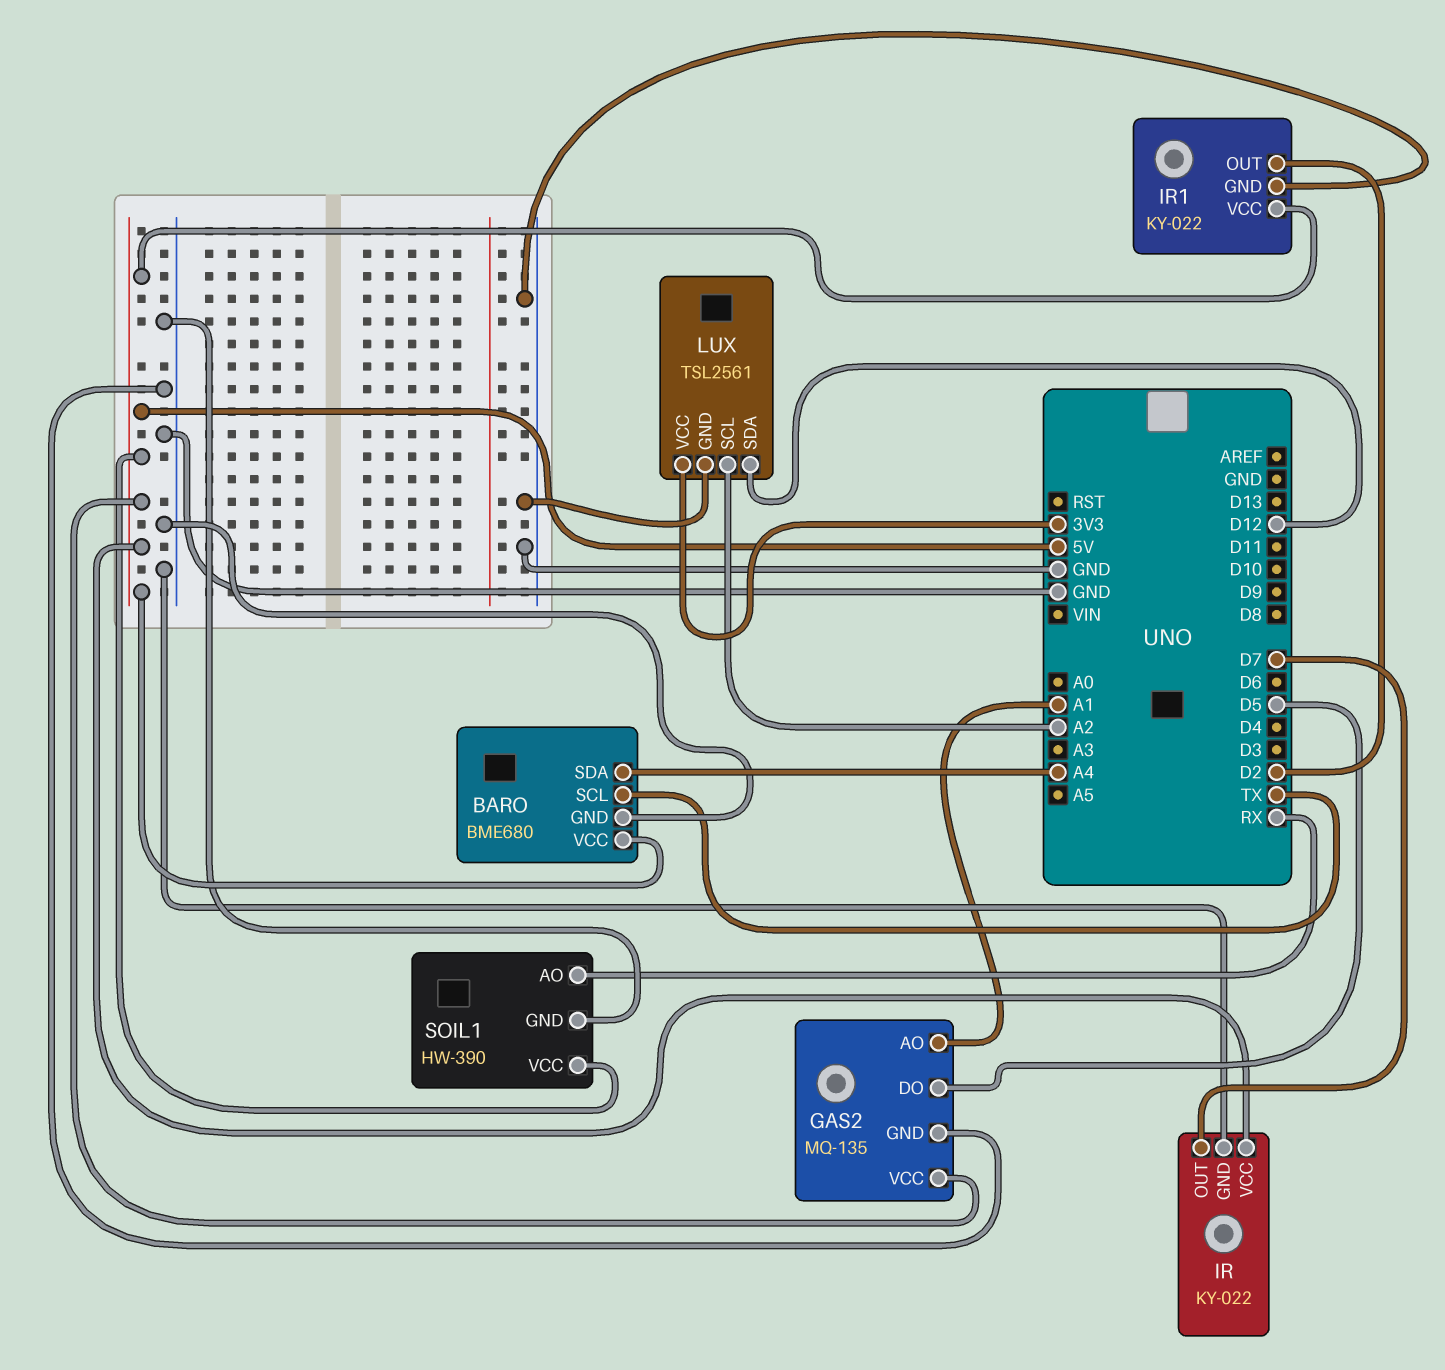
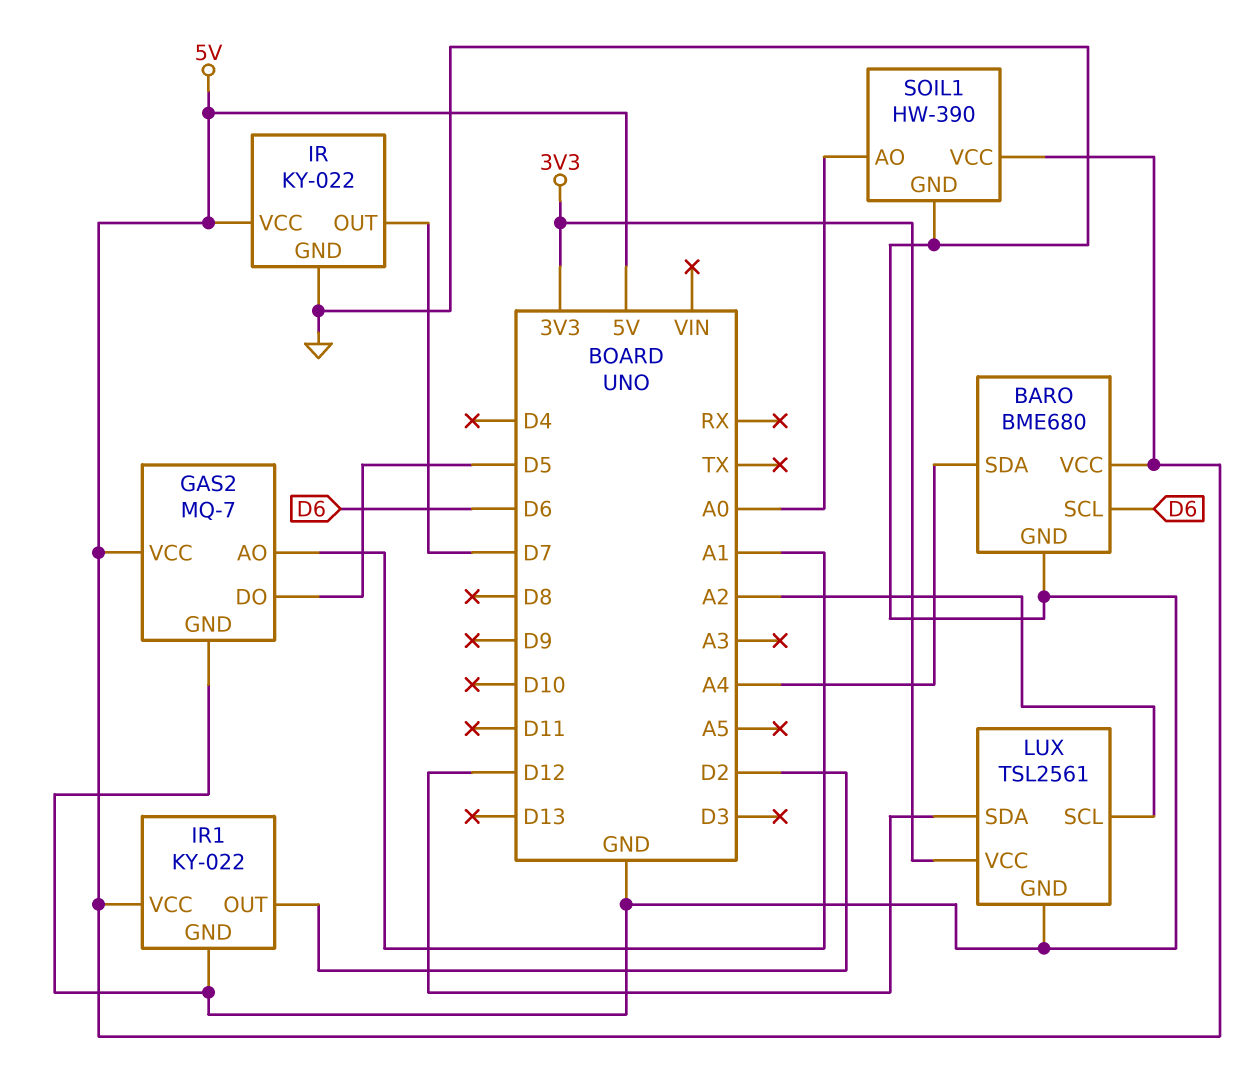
BARO pin SCL: TX -> D6
GAS2: MQ-135 -> MQ-7
SOIL1 pin AO: RX -> A0

